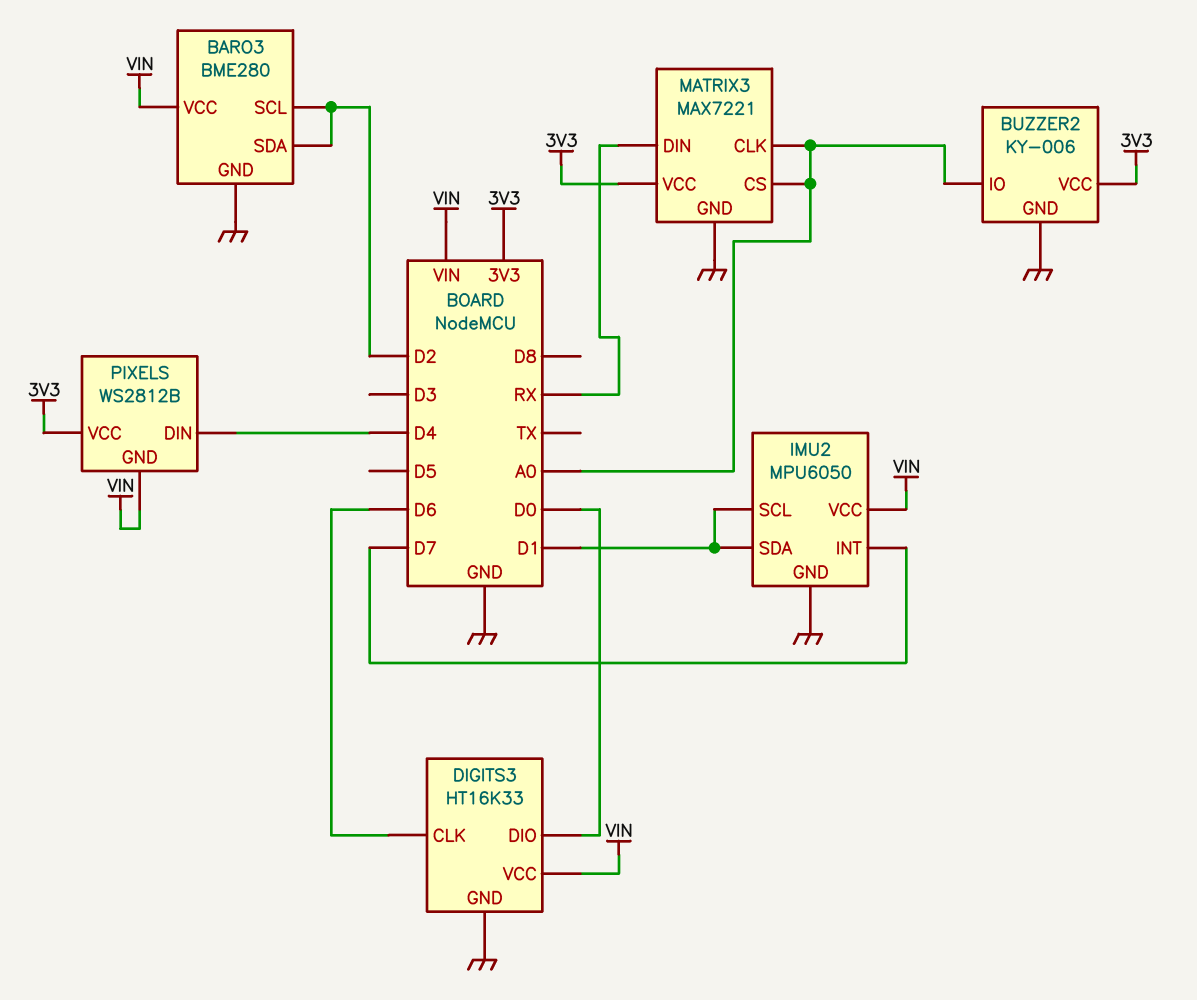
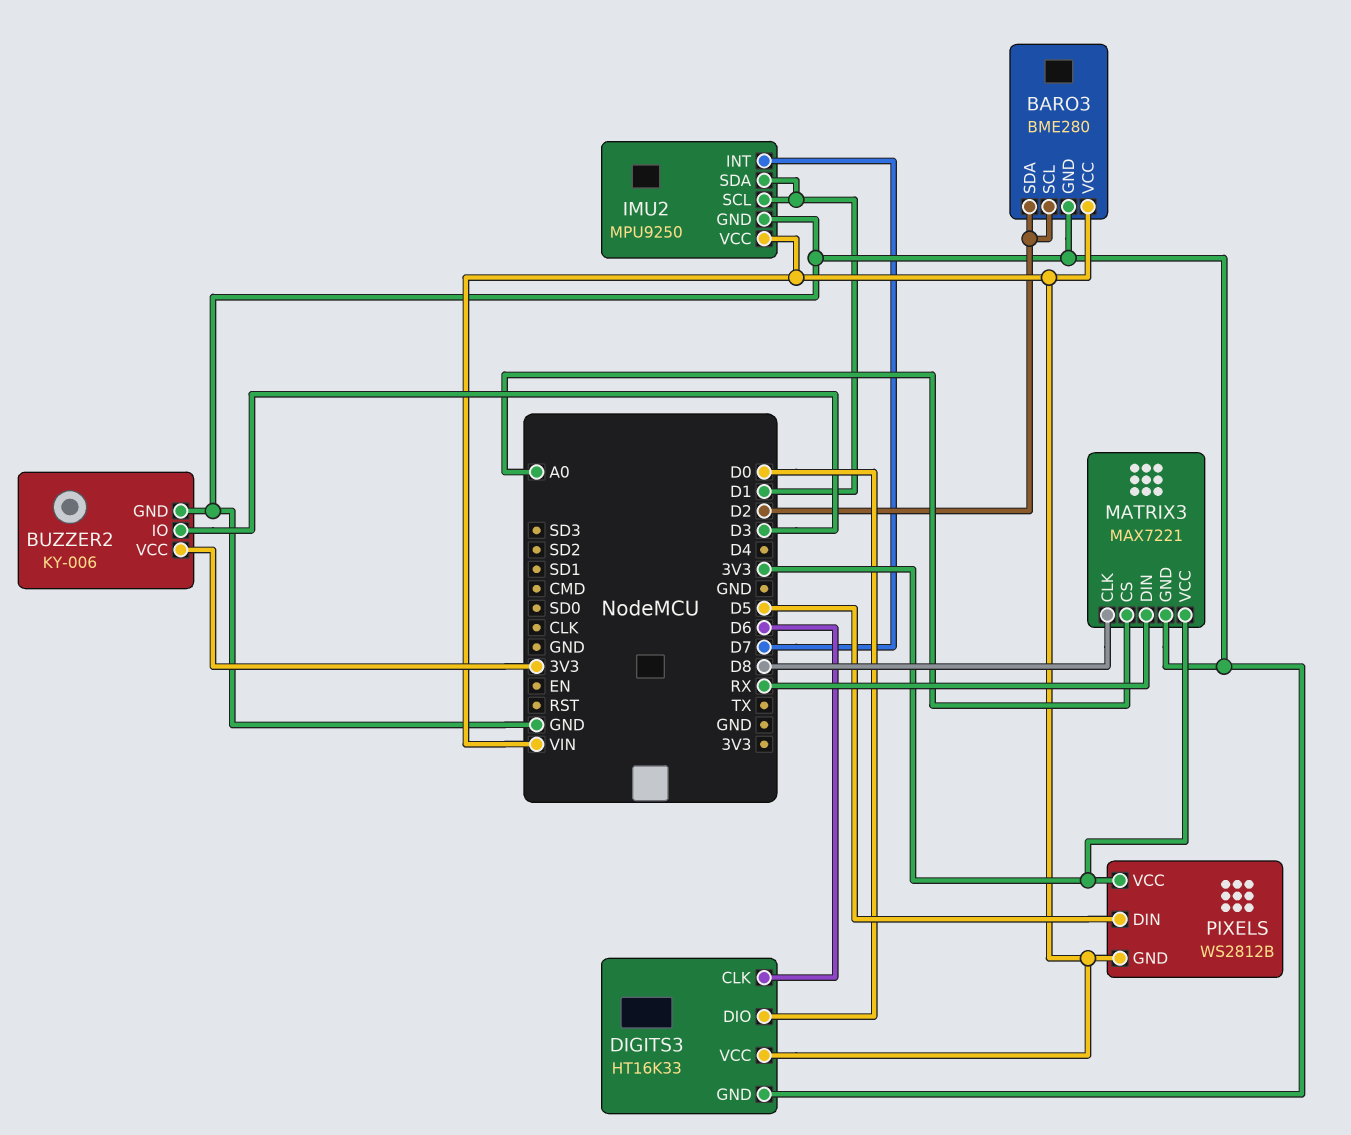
BUZZER2 pin IO: A0 -> D3
IMU2: MPU6050 -> MPU9250
MATRIX3 pin CLK: A0 -> D8
PIXELS pin DIN: D4 -> D5

